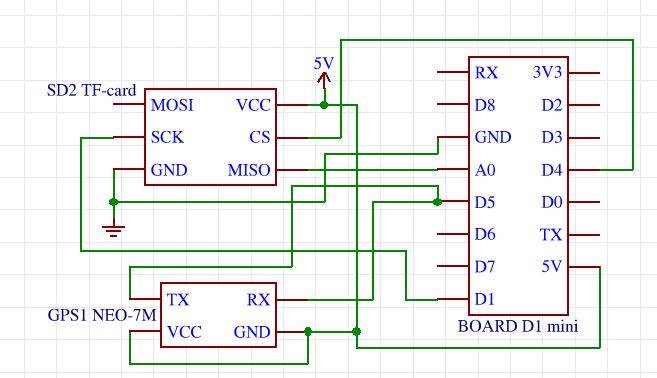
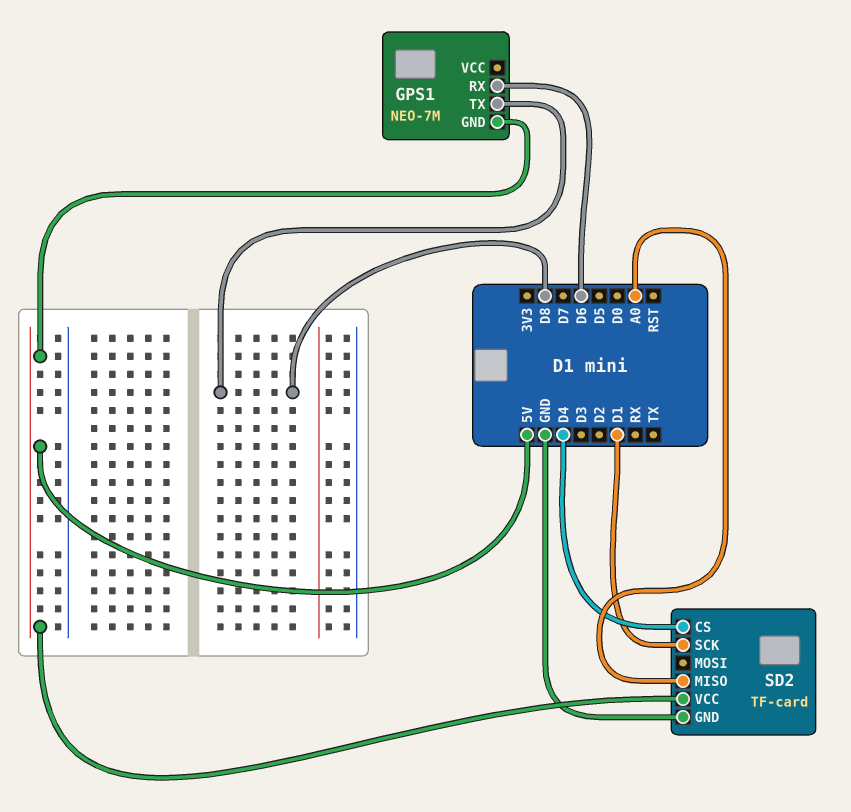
GPS1 pin RX: D5 -> D6
GPS1 pin TX: D5 -> D8
GPS1 pin VCC: 5V -> none

